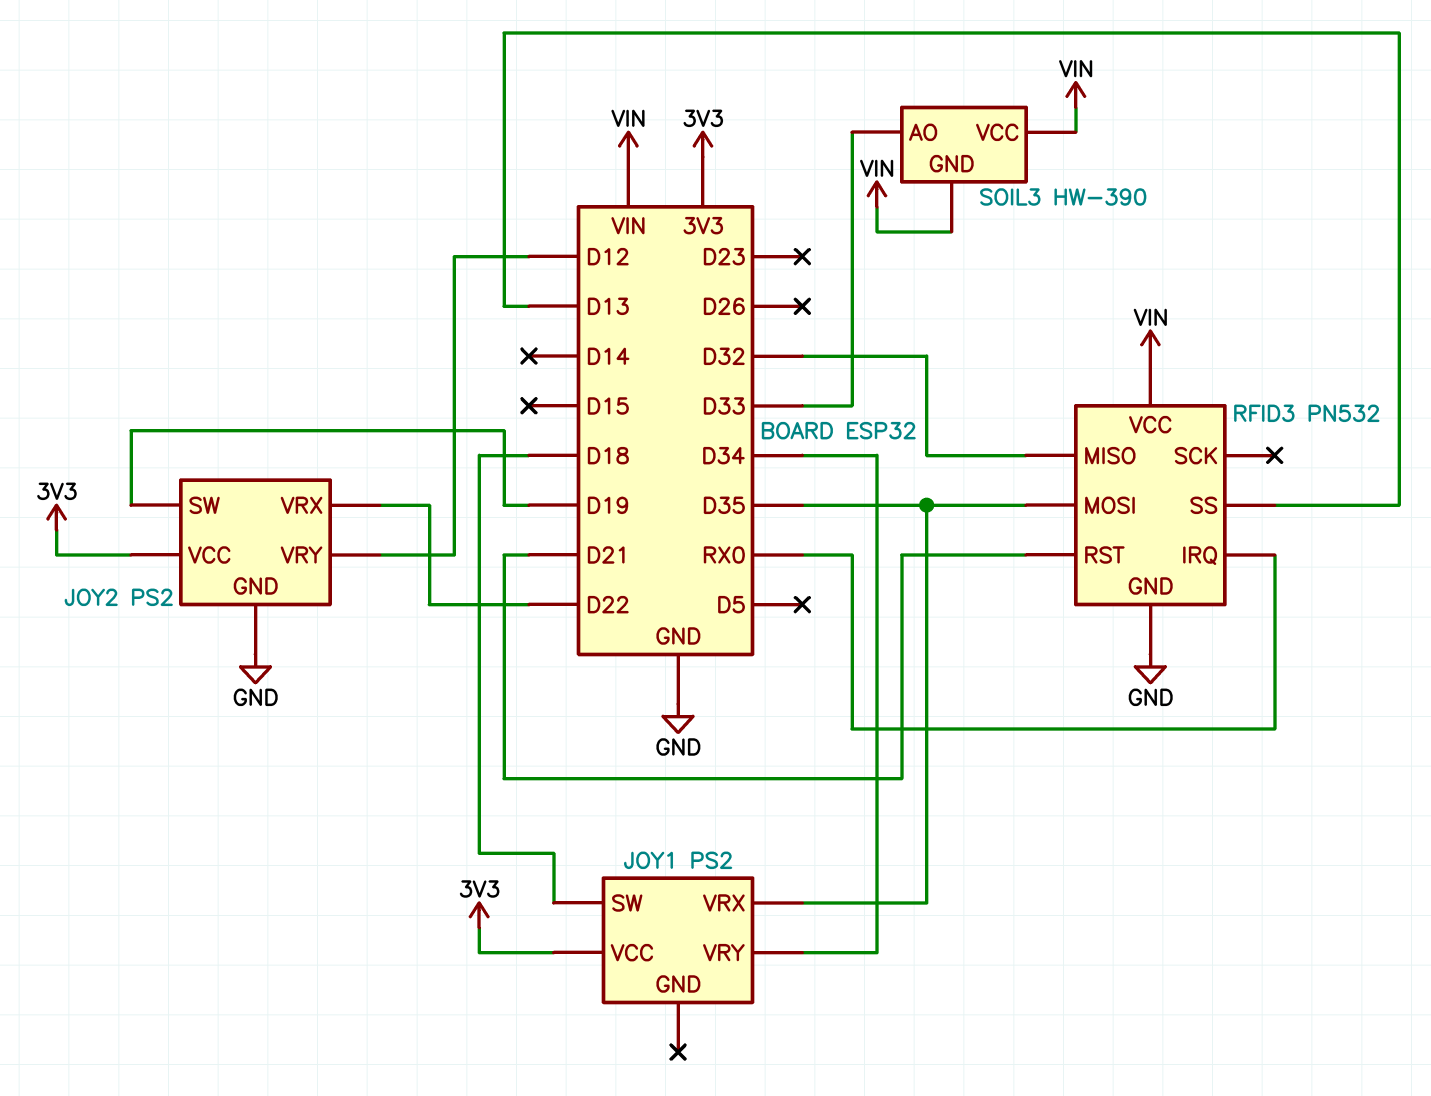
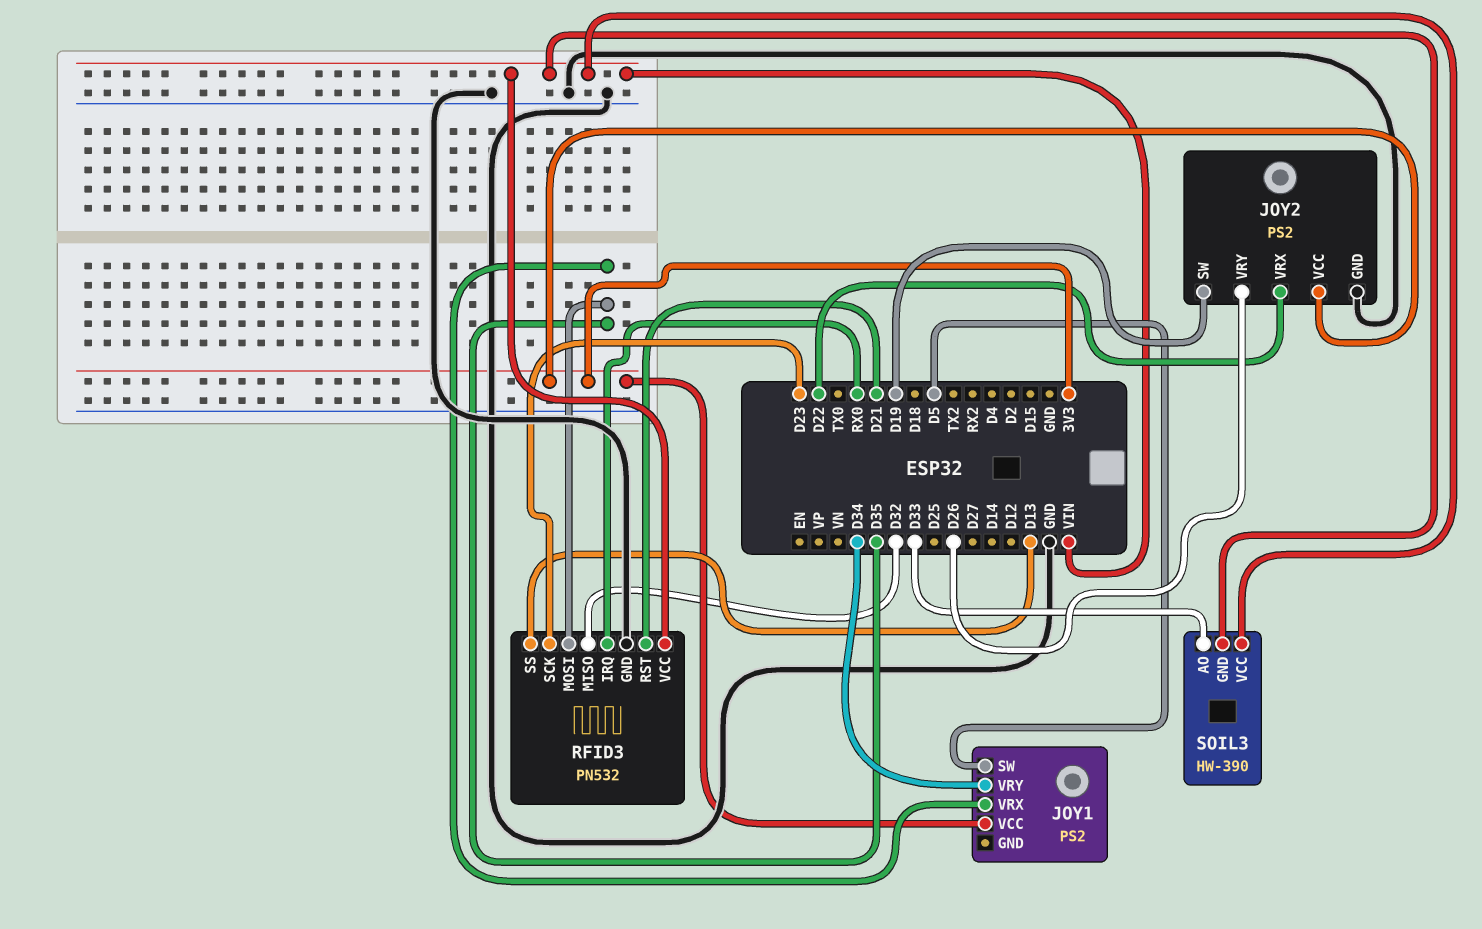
JOY1 pin SW: D18 -> D5
JOY2 pin VRY: D12 -> D26
RFID3 pin SCK: none -> D23

